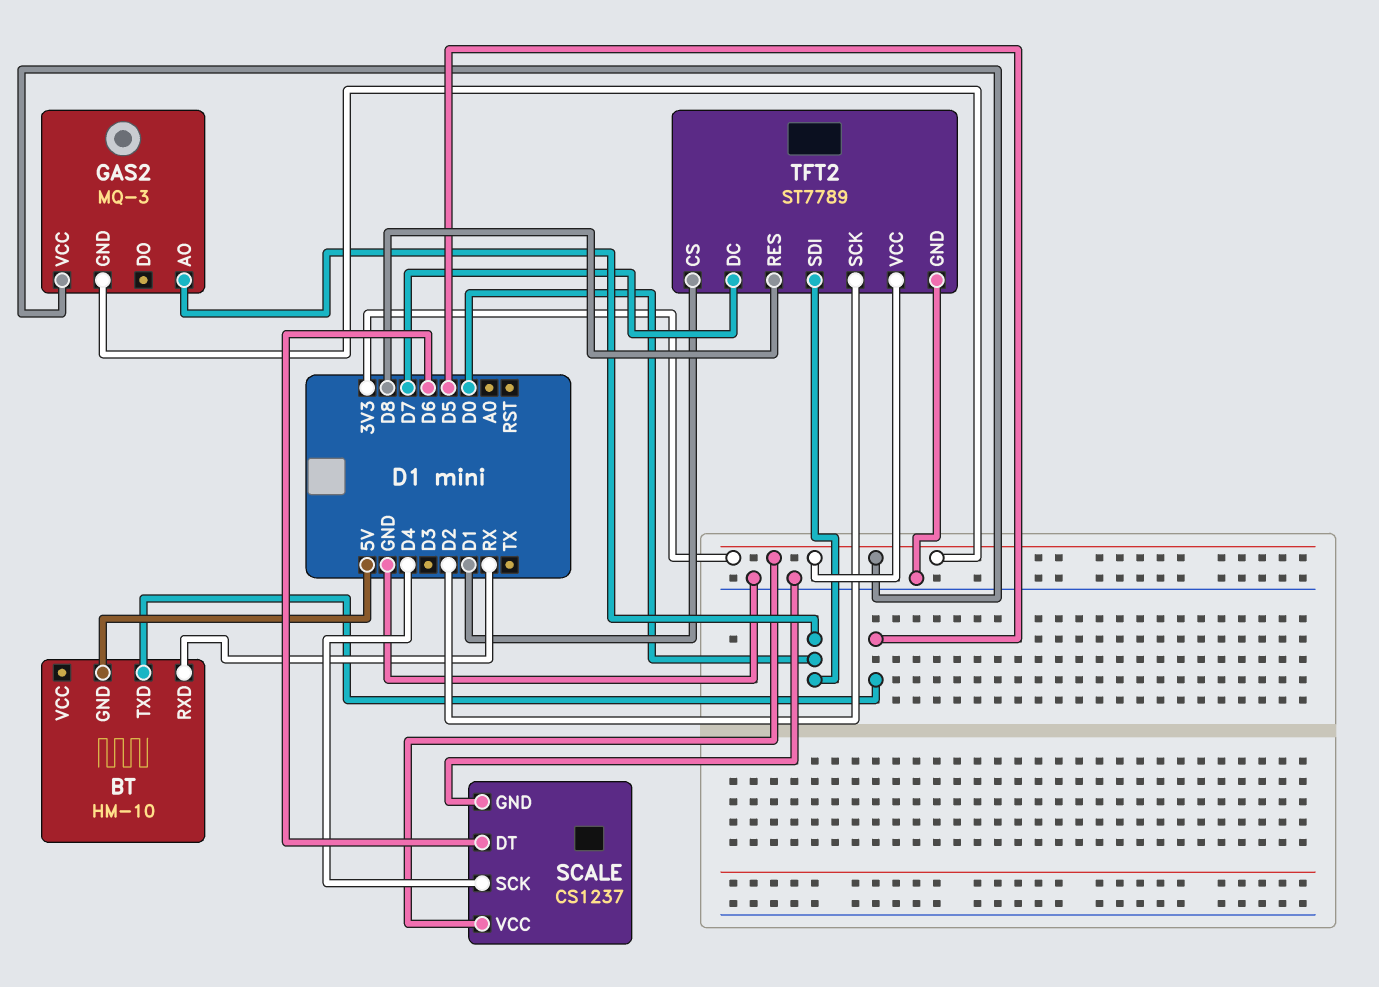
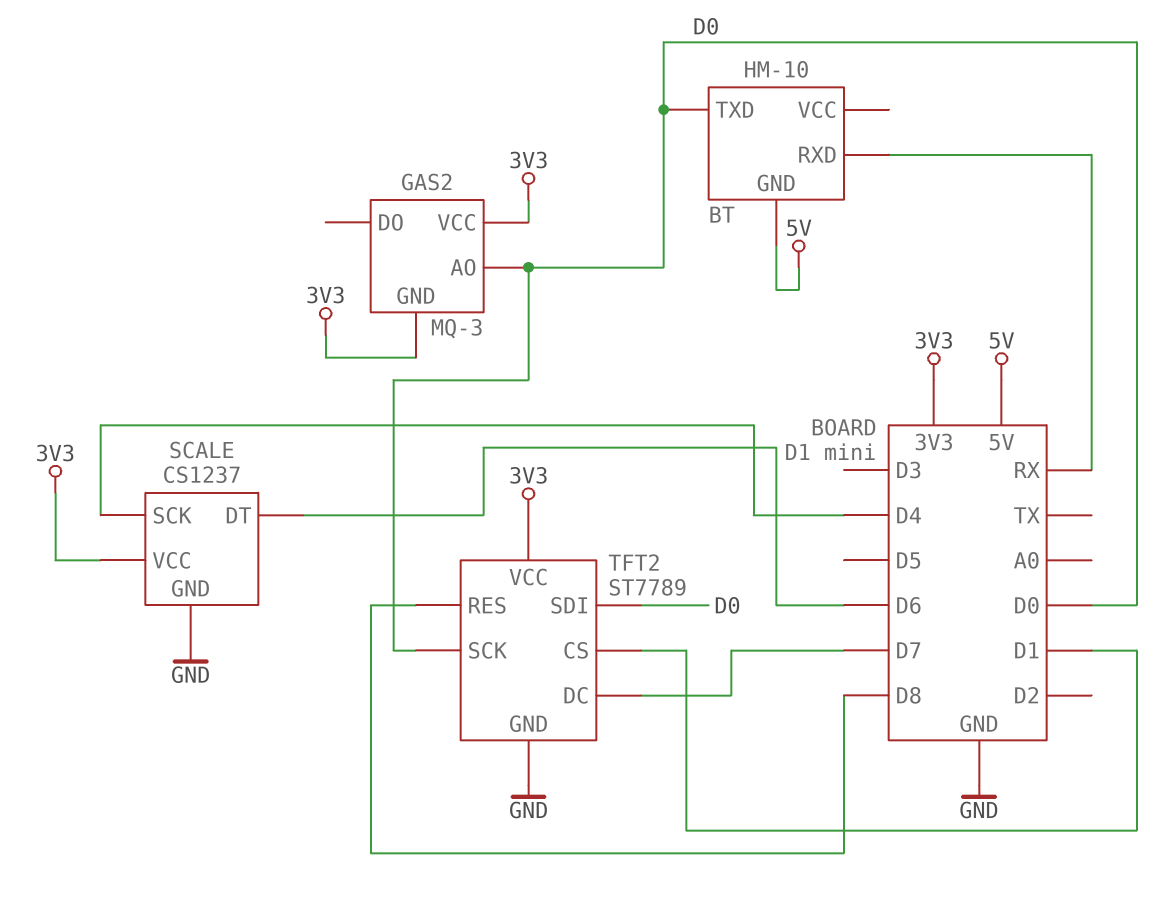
BT pin TXD: D5 -> D0
TFT2 pin SCK: D2 -> D0

